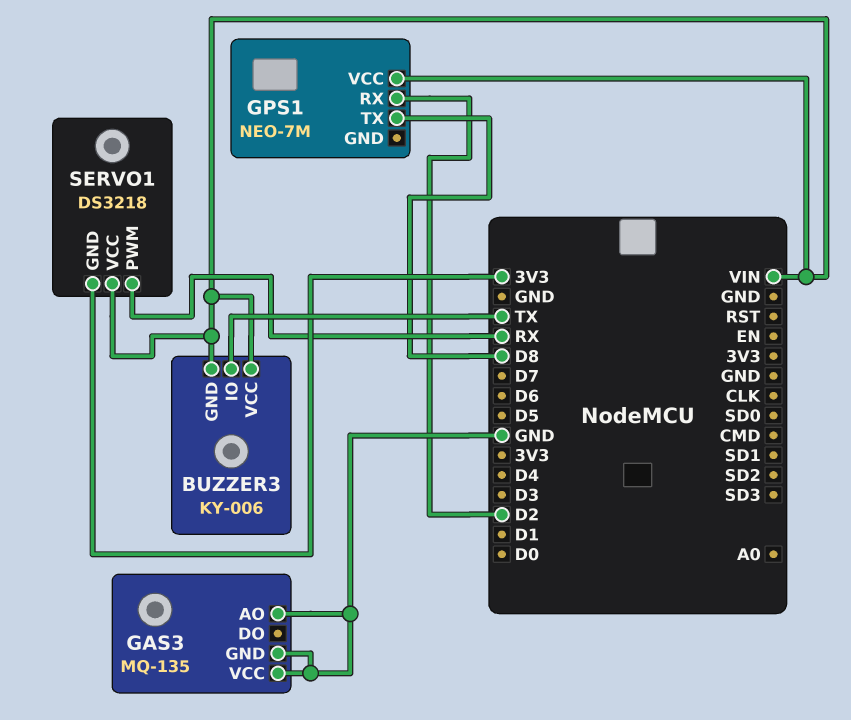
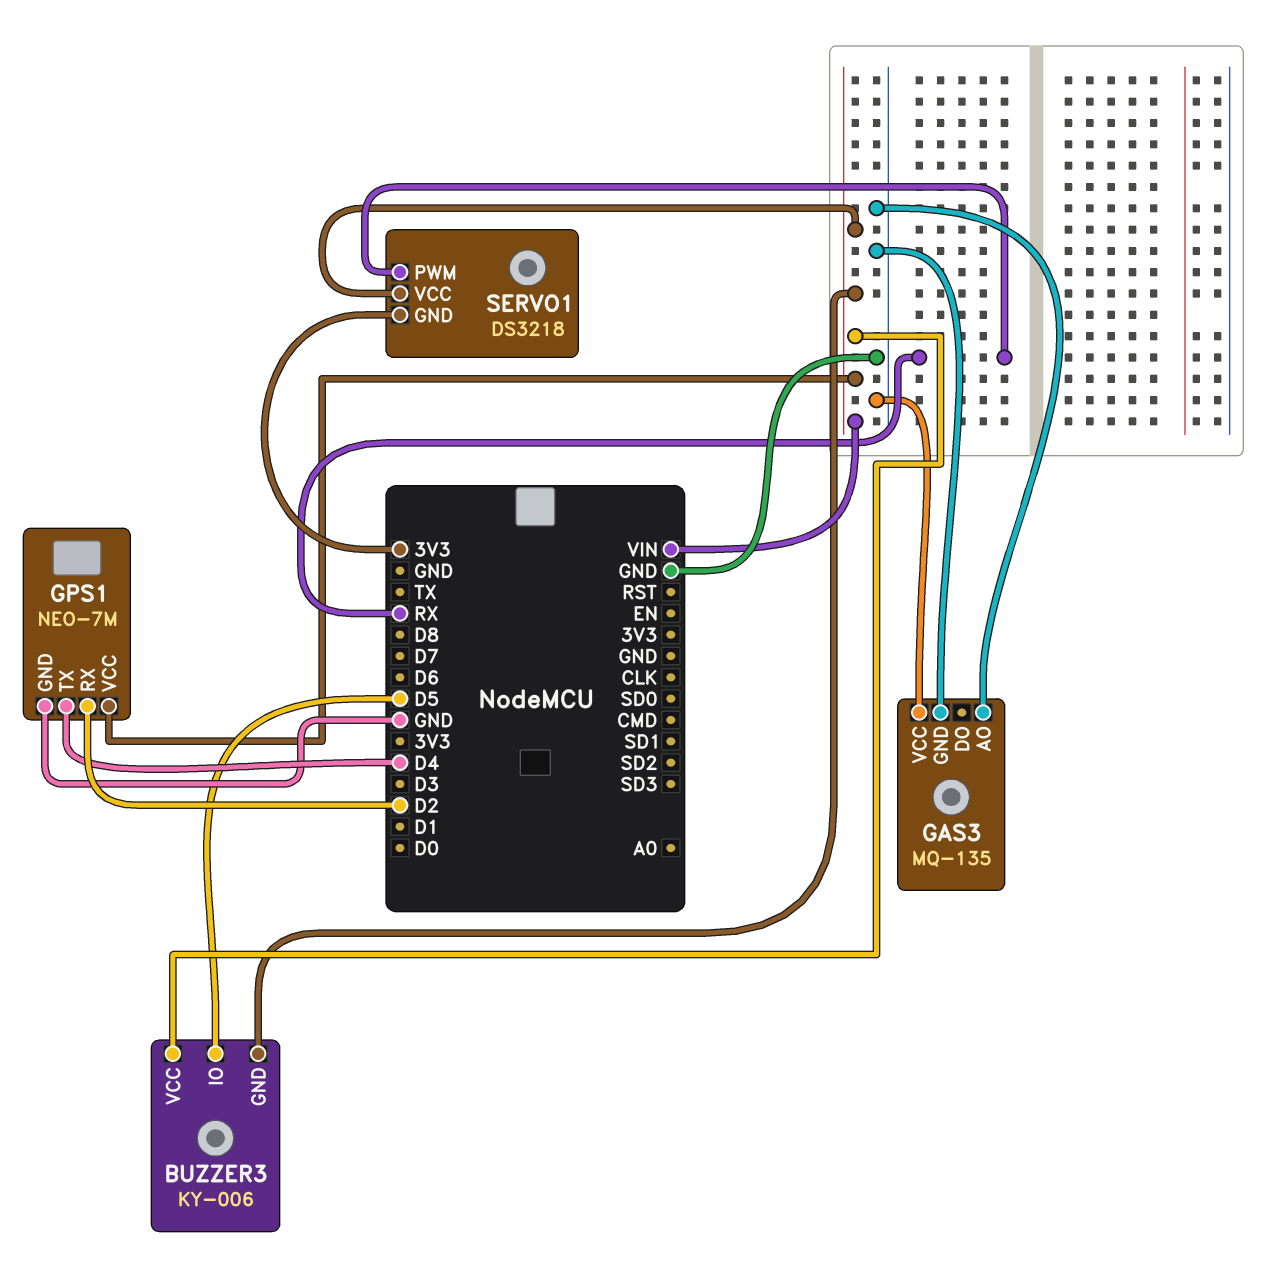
BUZZER3 pin IO: TX -> D5
GPS1 pin GND: none -> GND
GPS1 pin TX: D8 -> D4

